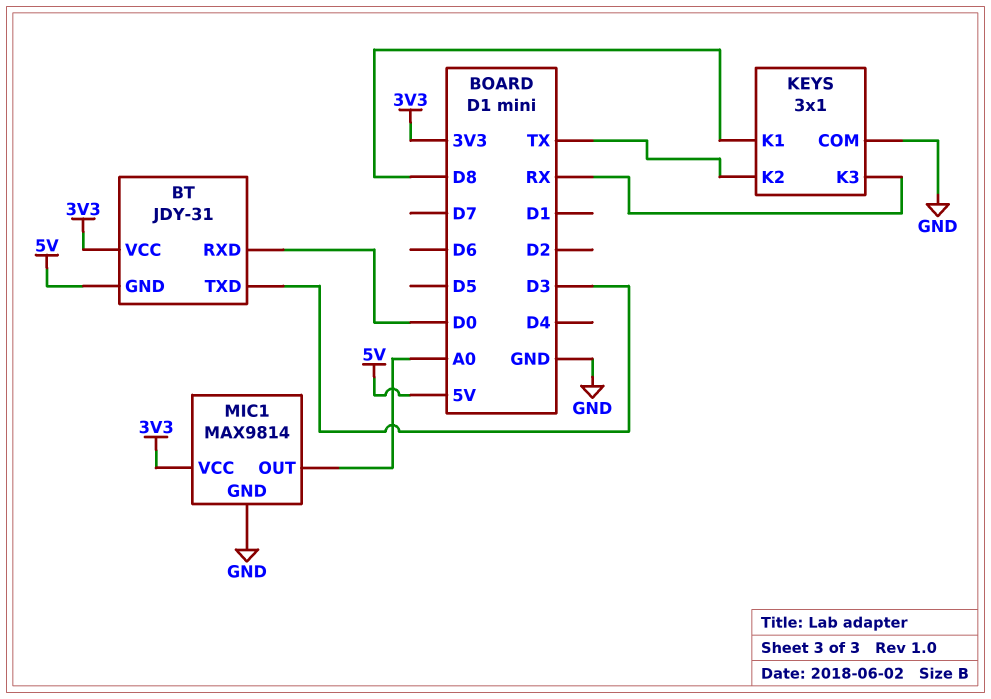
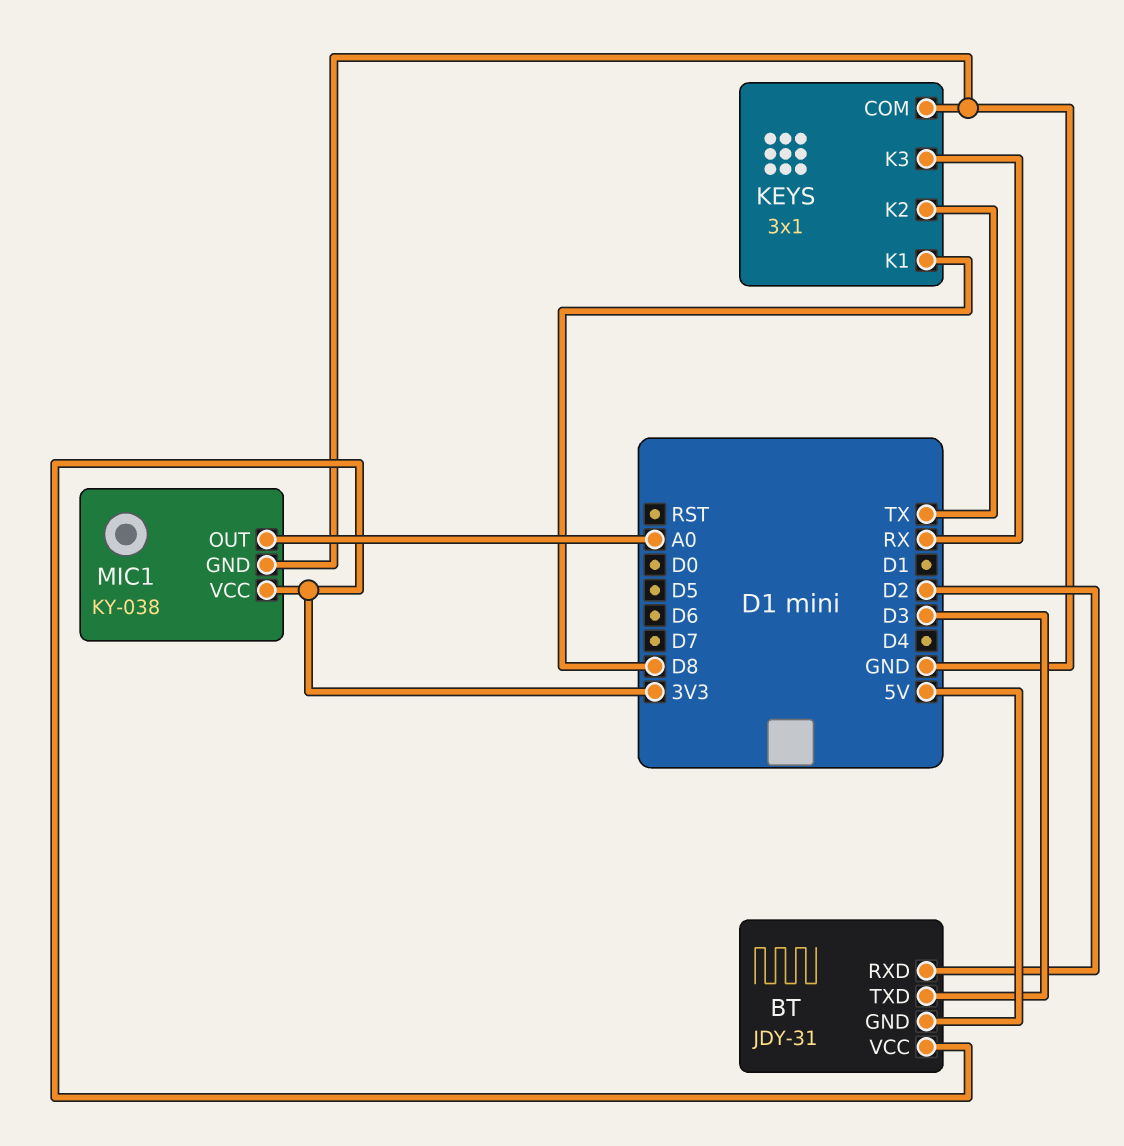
BT pin RXD: D0 -> D2
MIC1: MAX9814 -> KY-038

